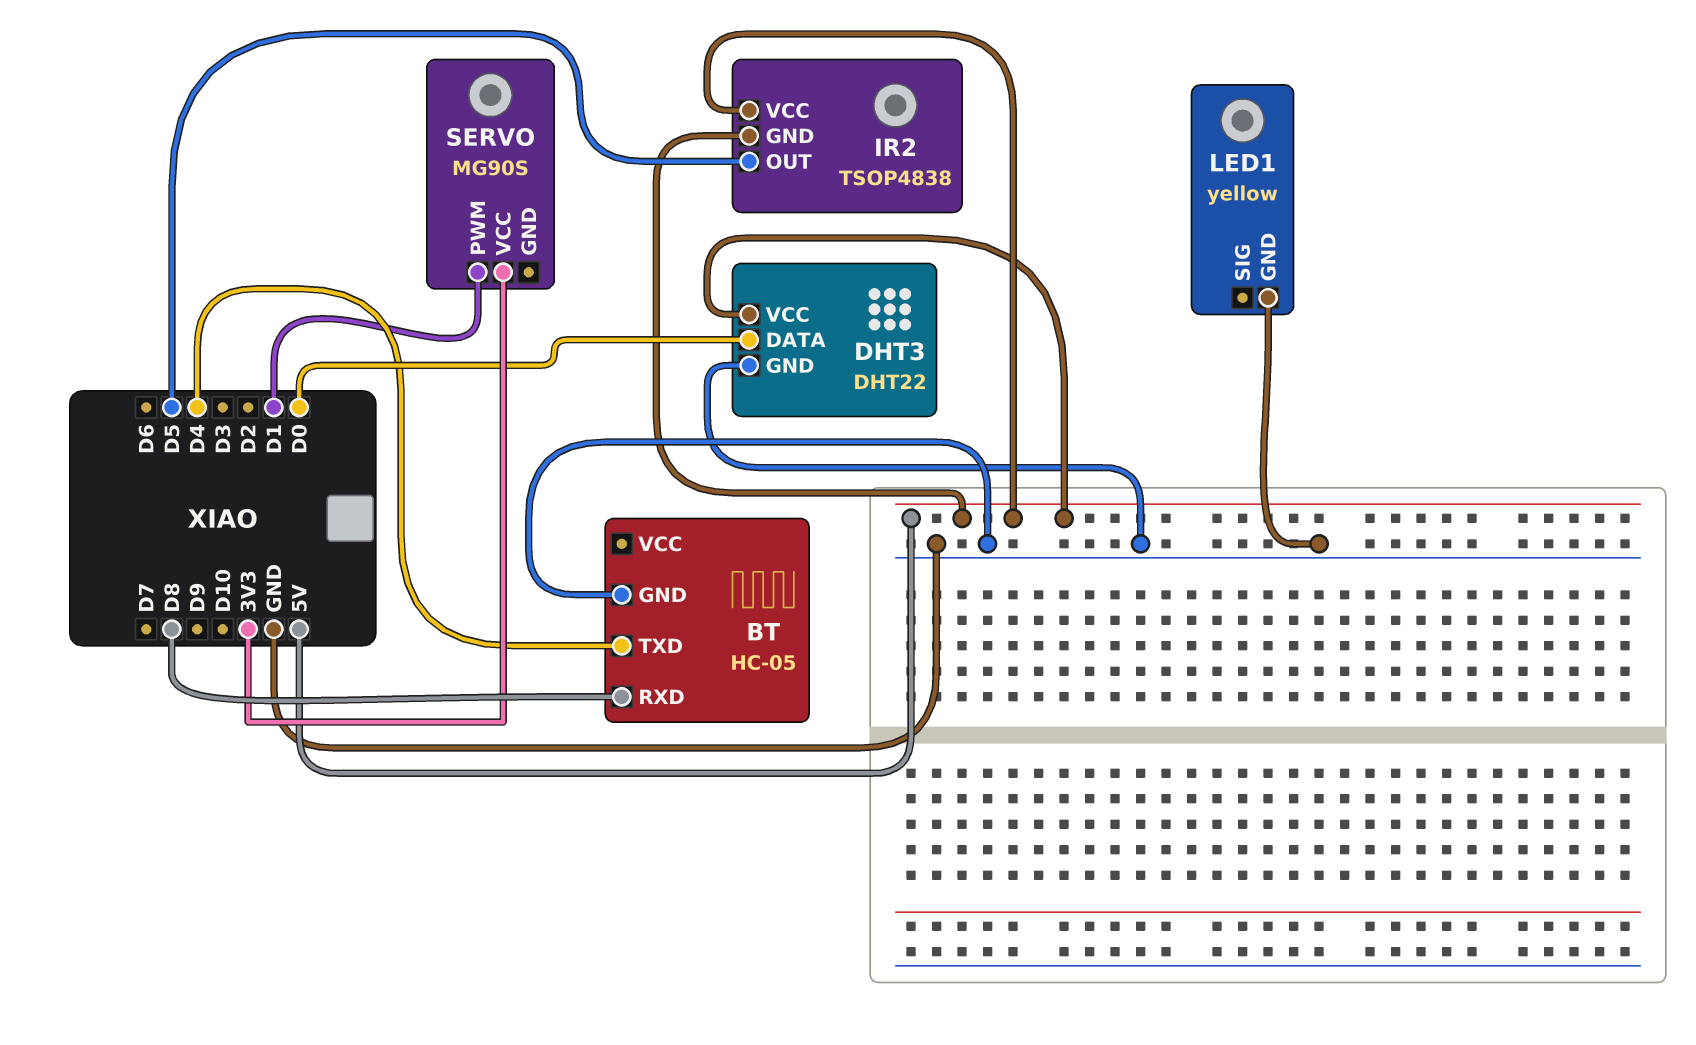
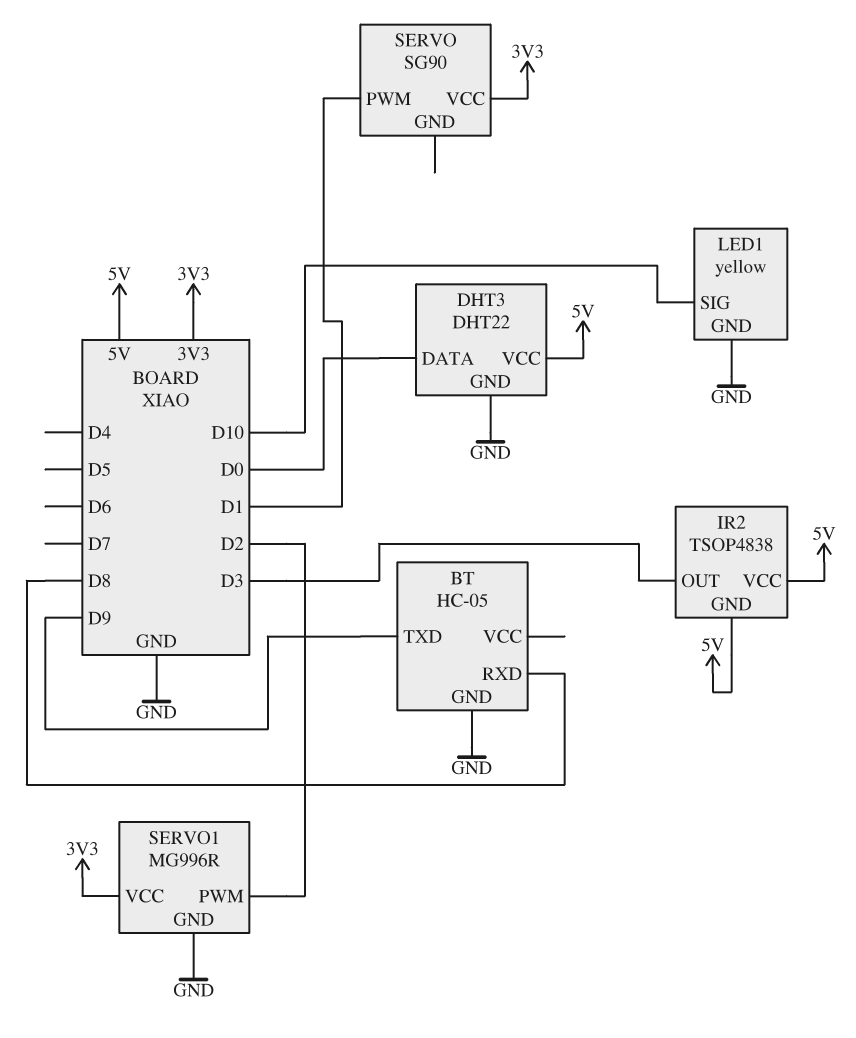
BT pin TXD: D4 -> D9
IR2 pin OUT: D5 -> D3
LED1 pin SIG: none -> D10
SERVO: MG90S -> SG90
SERVO1: none -> MG996R
SERVO1 pin GND: none -> GND
SERVO1 pin PWM: none -> D2
SERVO1 pin VCC: none -> 3V3

